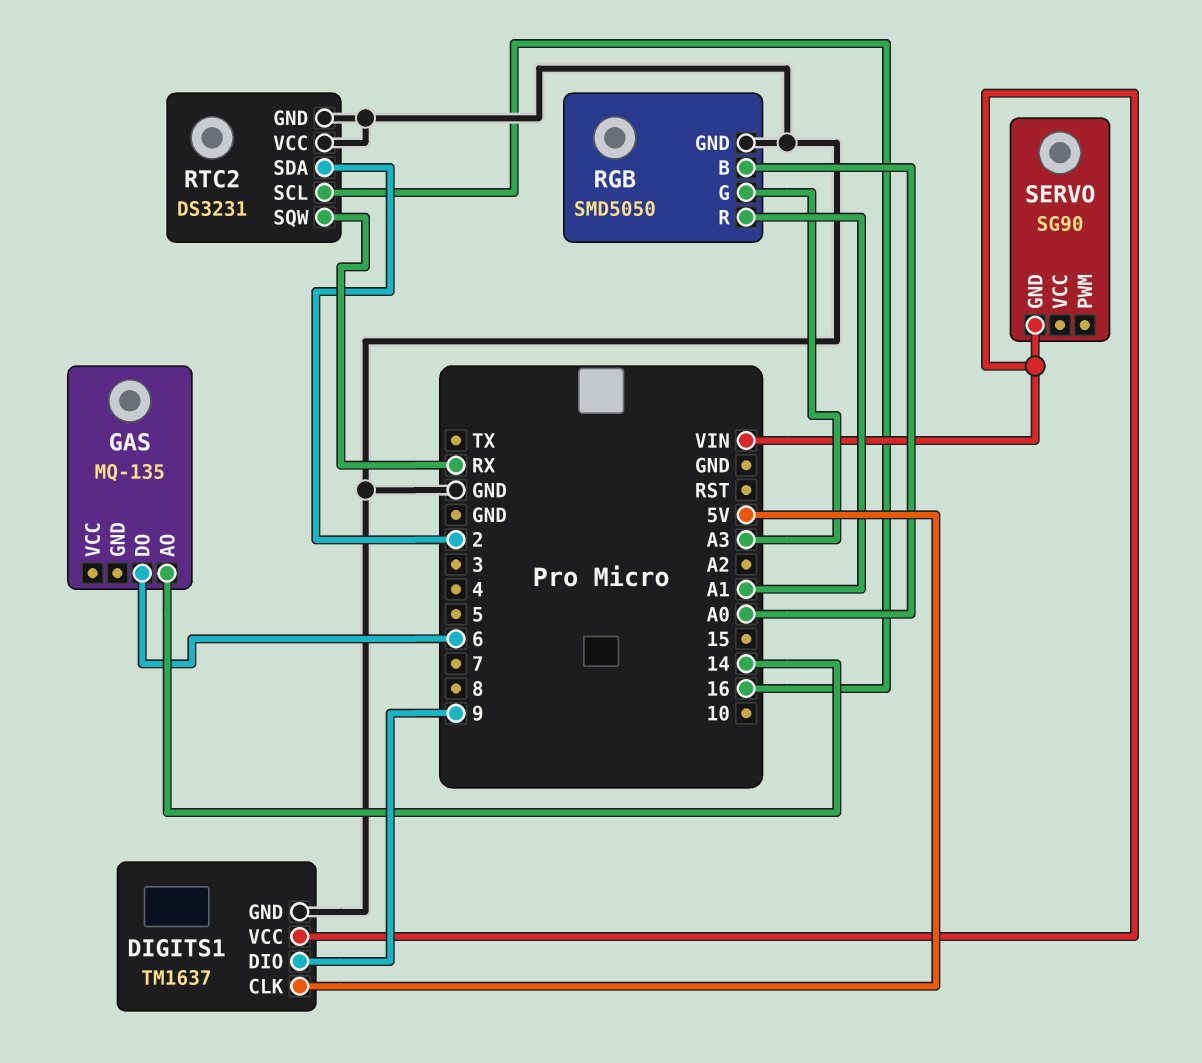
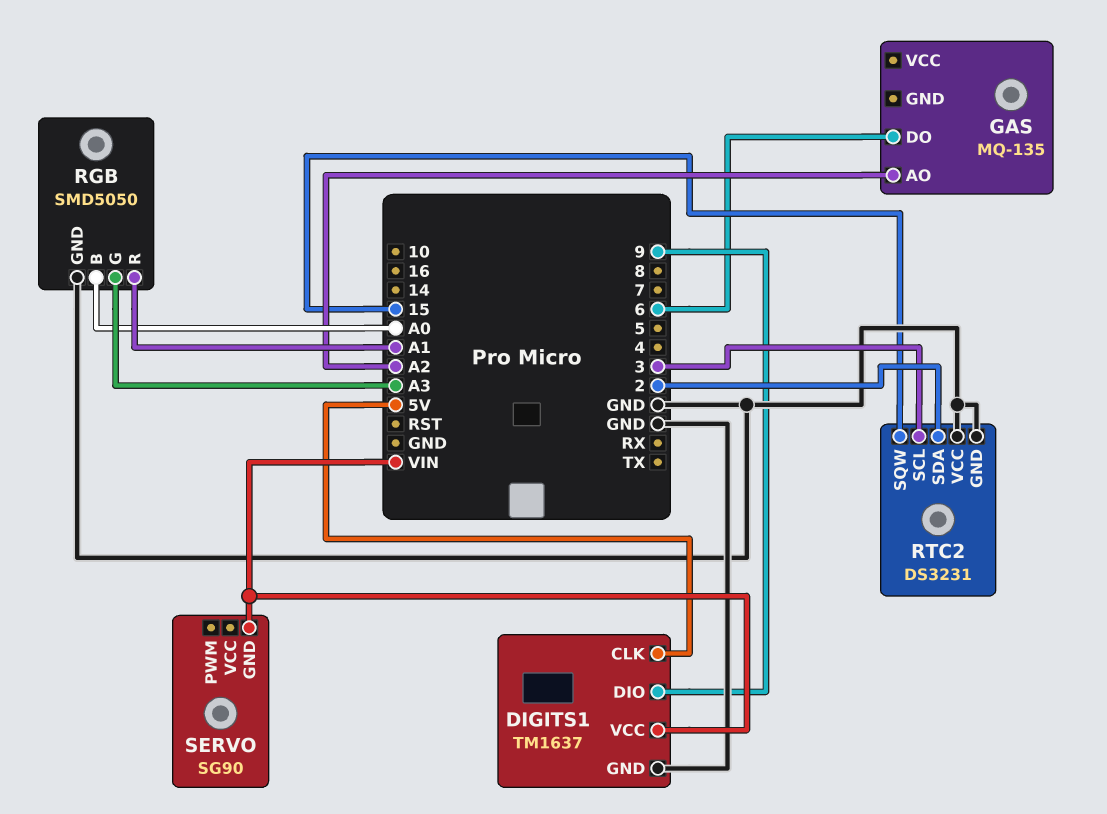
GAS pin AO: 14 -> A2
RTC2 pin SCL: 16 -> 3
RTC2 pin SQW: RX -> 15

